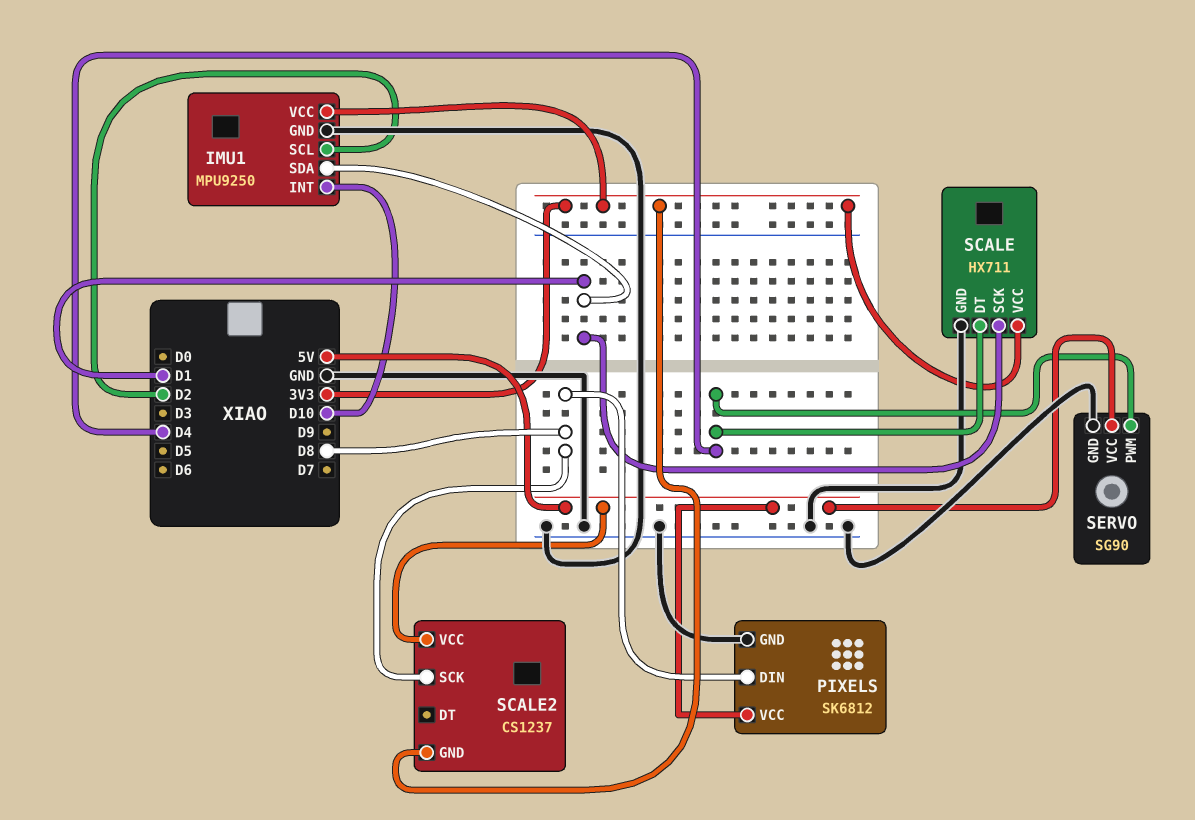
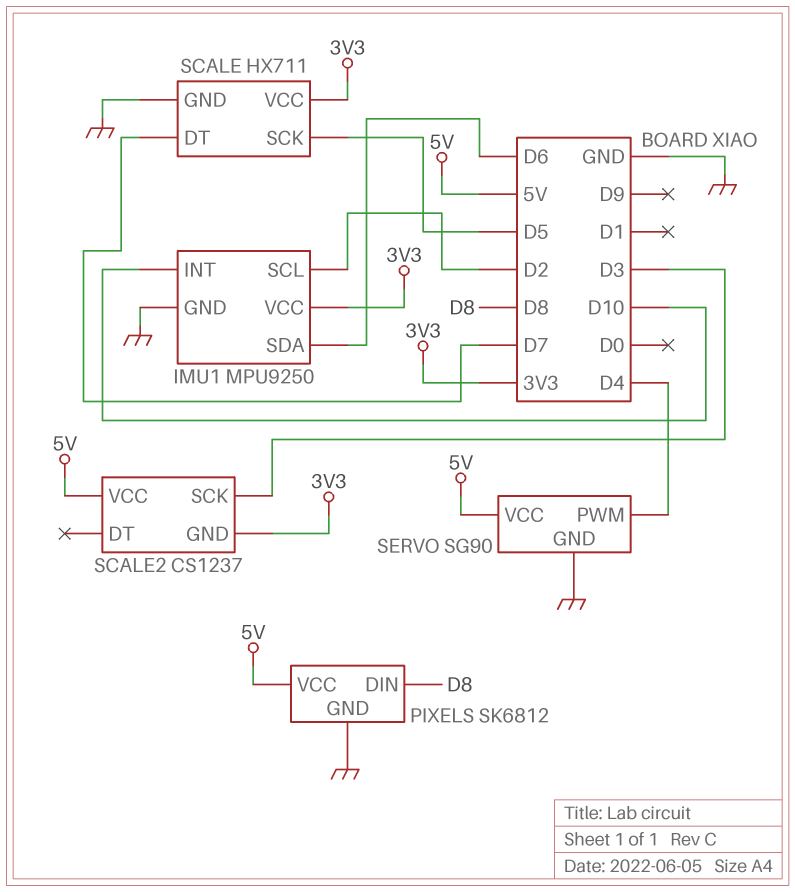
IMU1 pin SDA: D1 -> D6
SCALE pin DT: D4 -> D7
SCALE pin SCK: D1 -> D5
SCALE2 pin SCK: D8 -> D3

